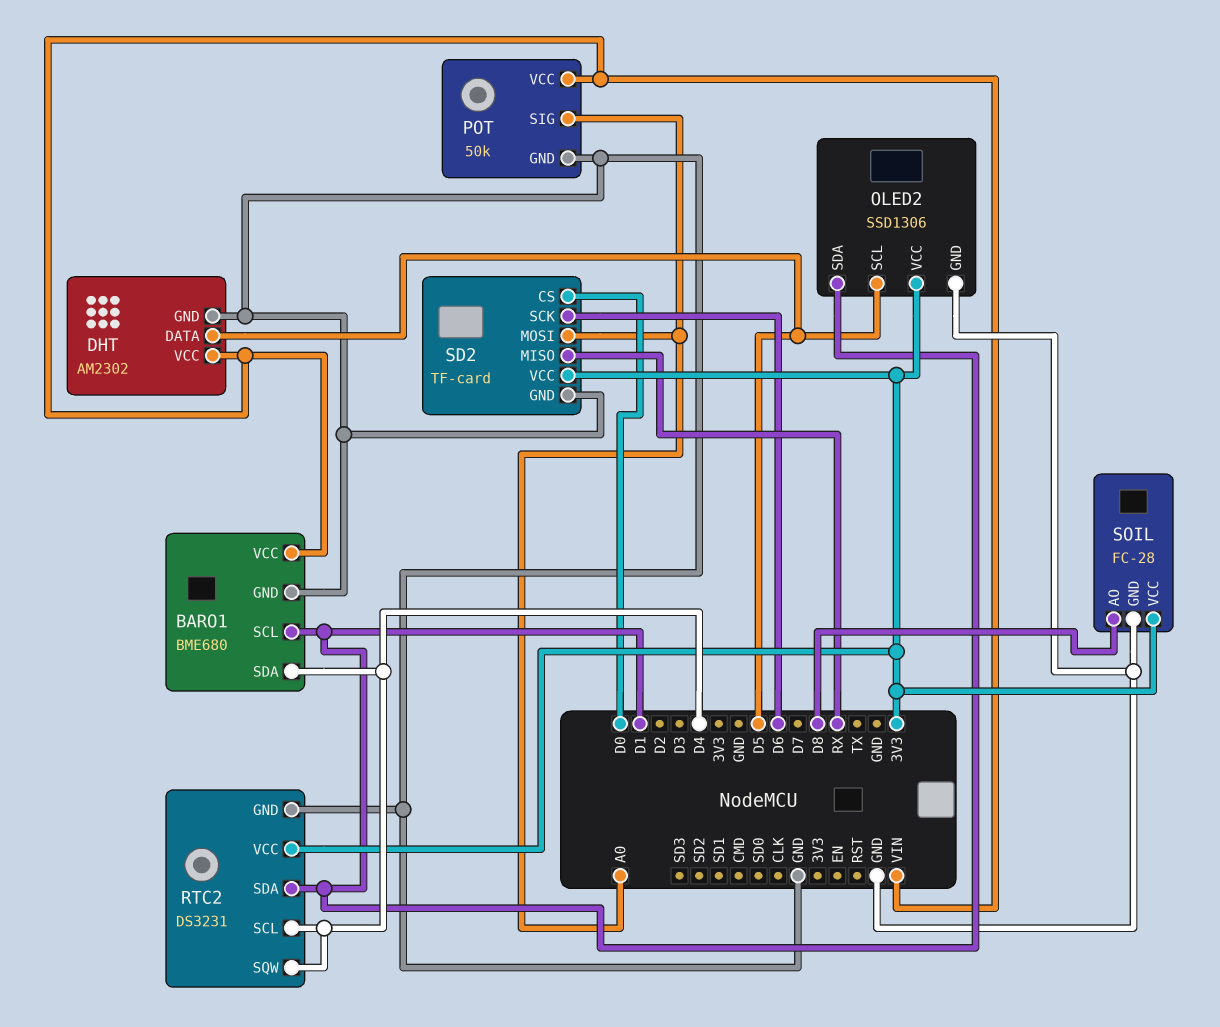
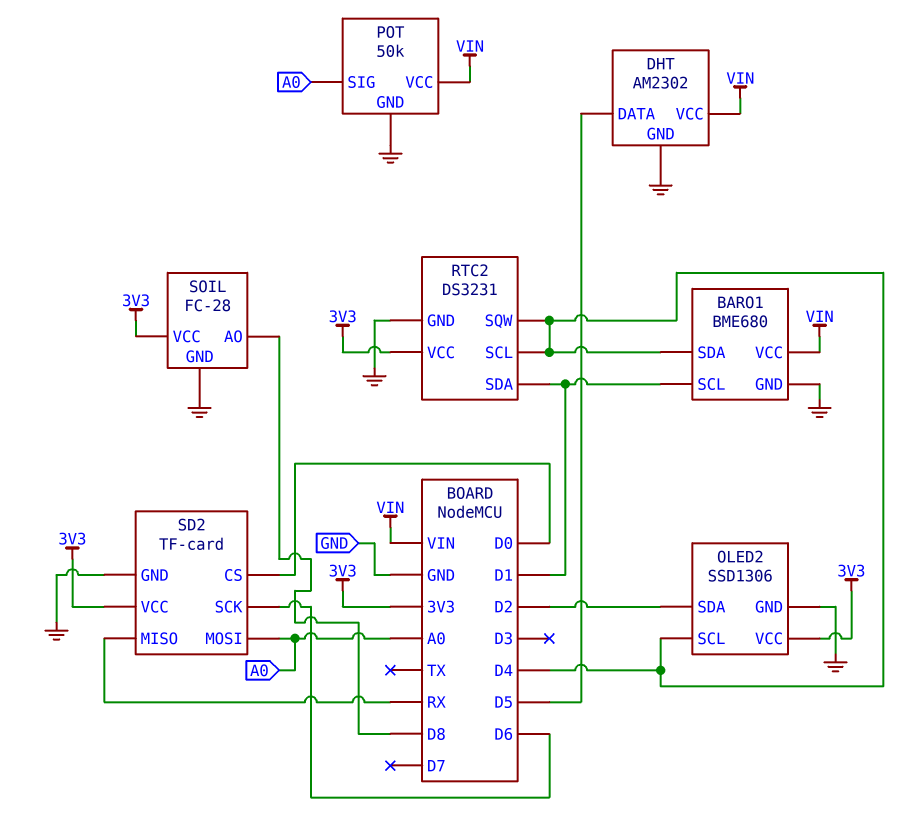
OLED2 pin SCL: D5 -> D4
OLED2 pin SDA: D1 -> D2

